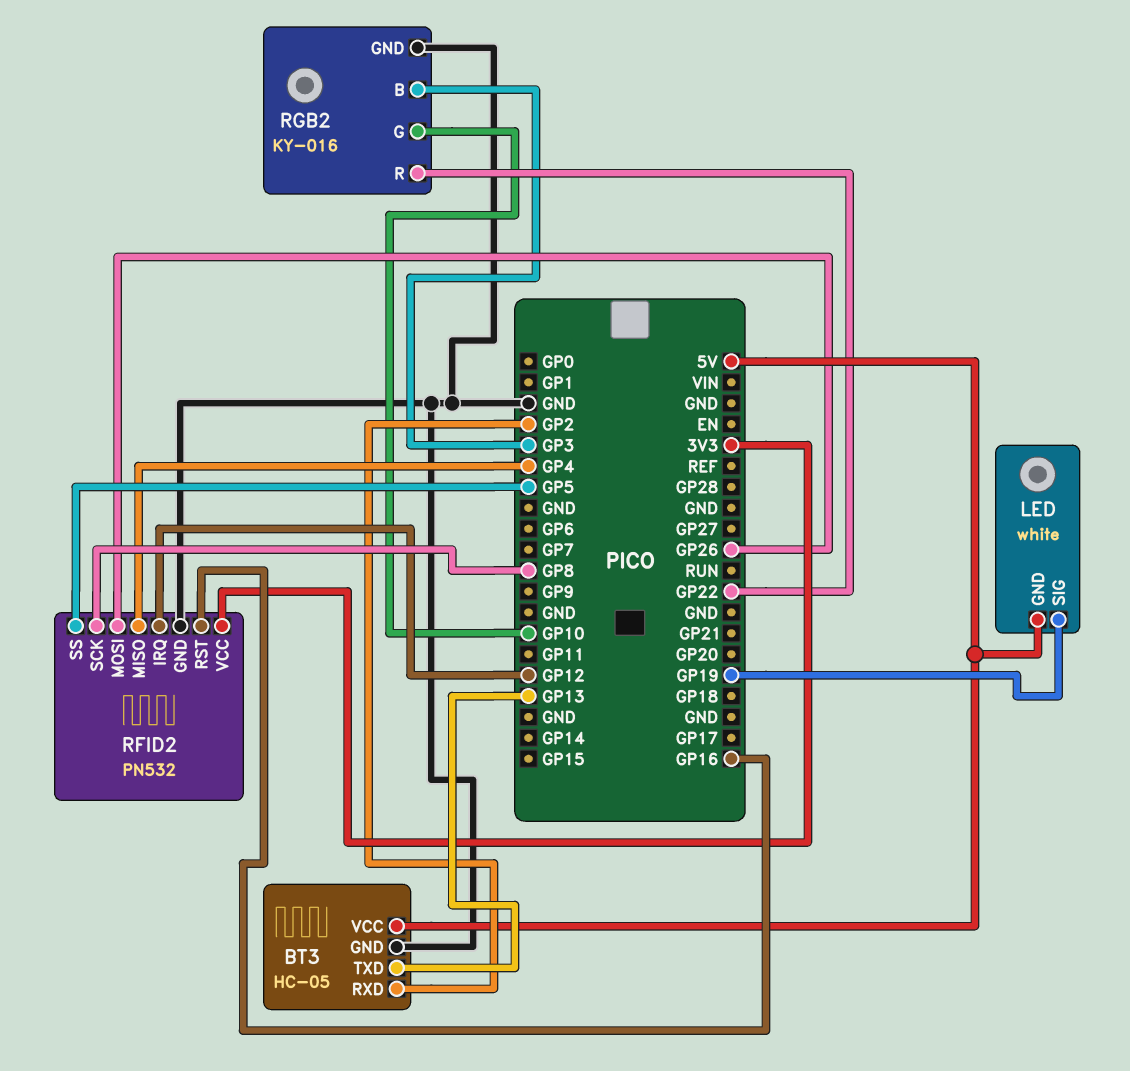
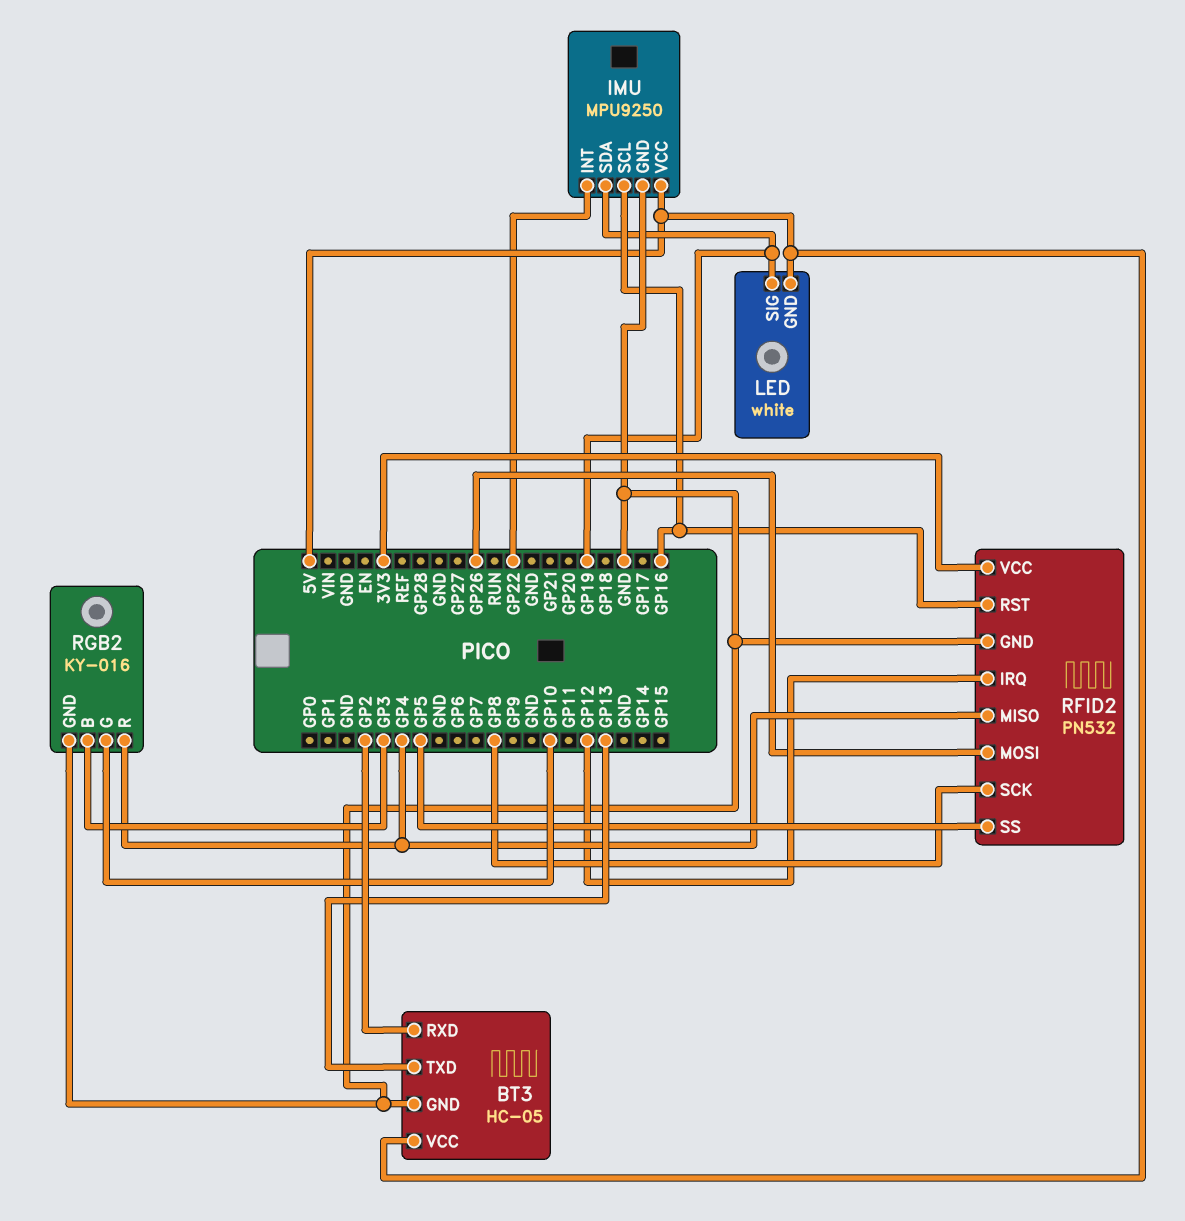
IMU: none -> MPU9250
IMU pin GND: none -> GND
IMU pin INT: none -> GP22
IMU pin SCL: none -> GP16
IMU pin SDA: none -> GP19
IMU pin VCC: none -> 5V
RGB2 pin R: GP22 -> GP4

